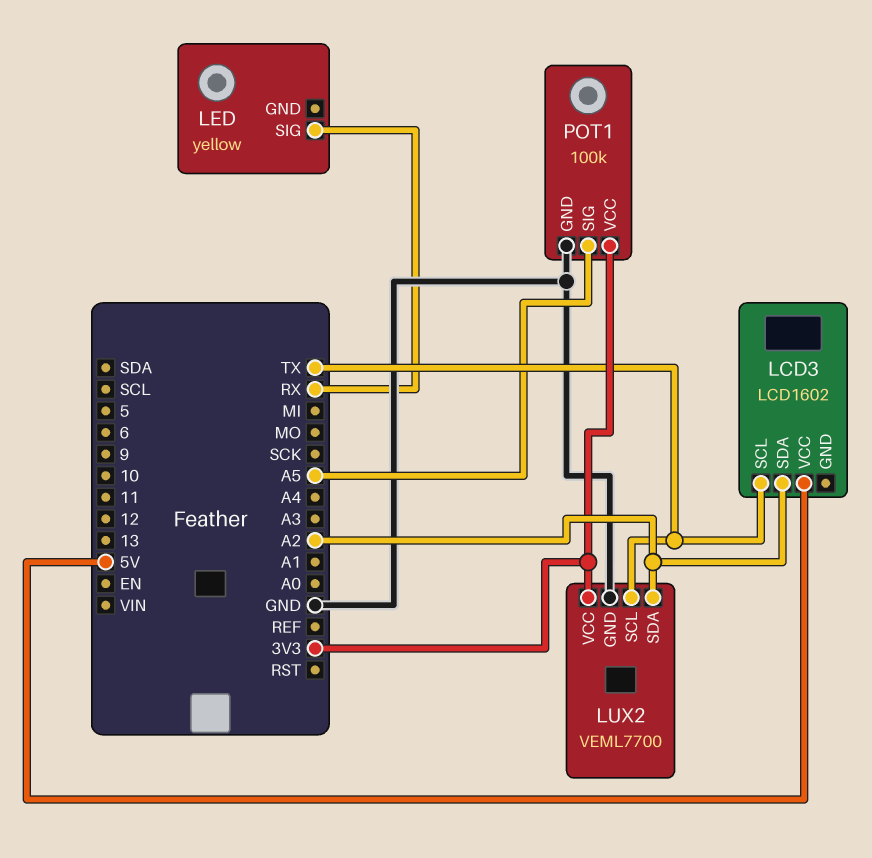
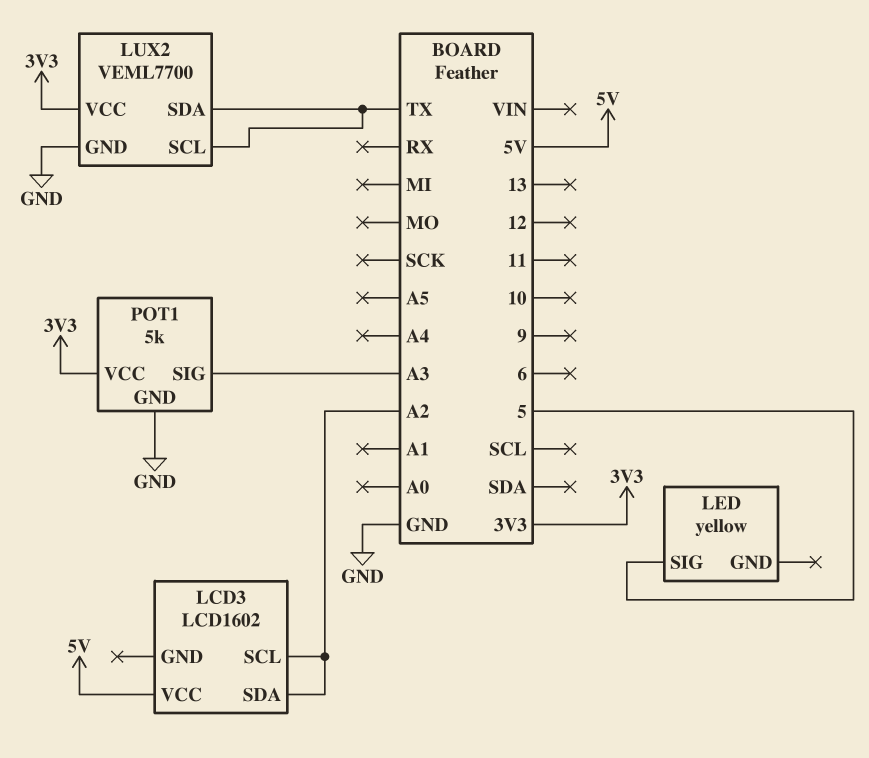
LCD3 pin SCL: TX -> A2
LED pin SIG: RX -> 5
LUX2 pin SDA: A2 -> TX
POT1: 100k -> 5k
POT1 pin SIG: A5 -> A3

